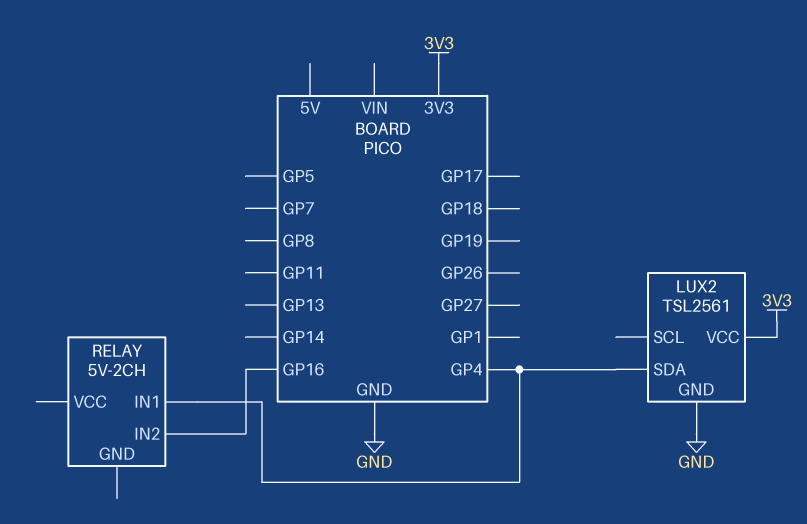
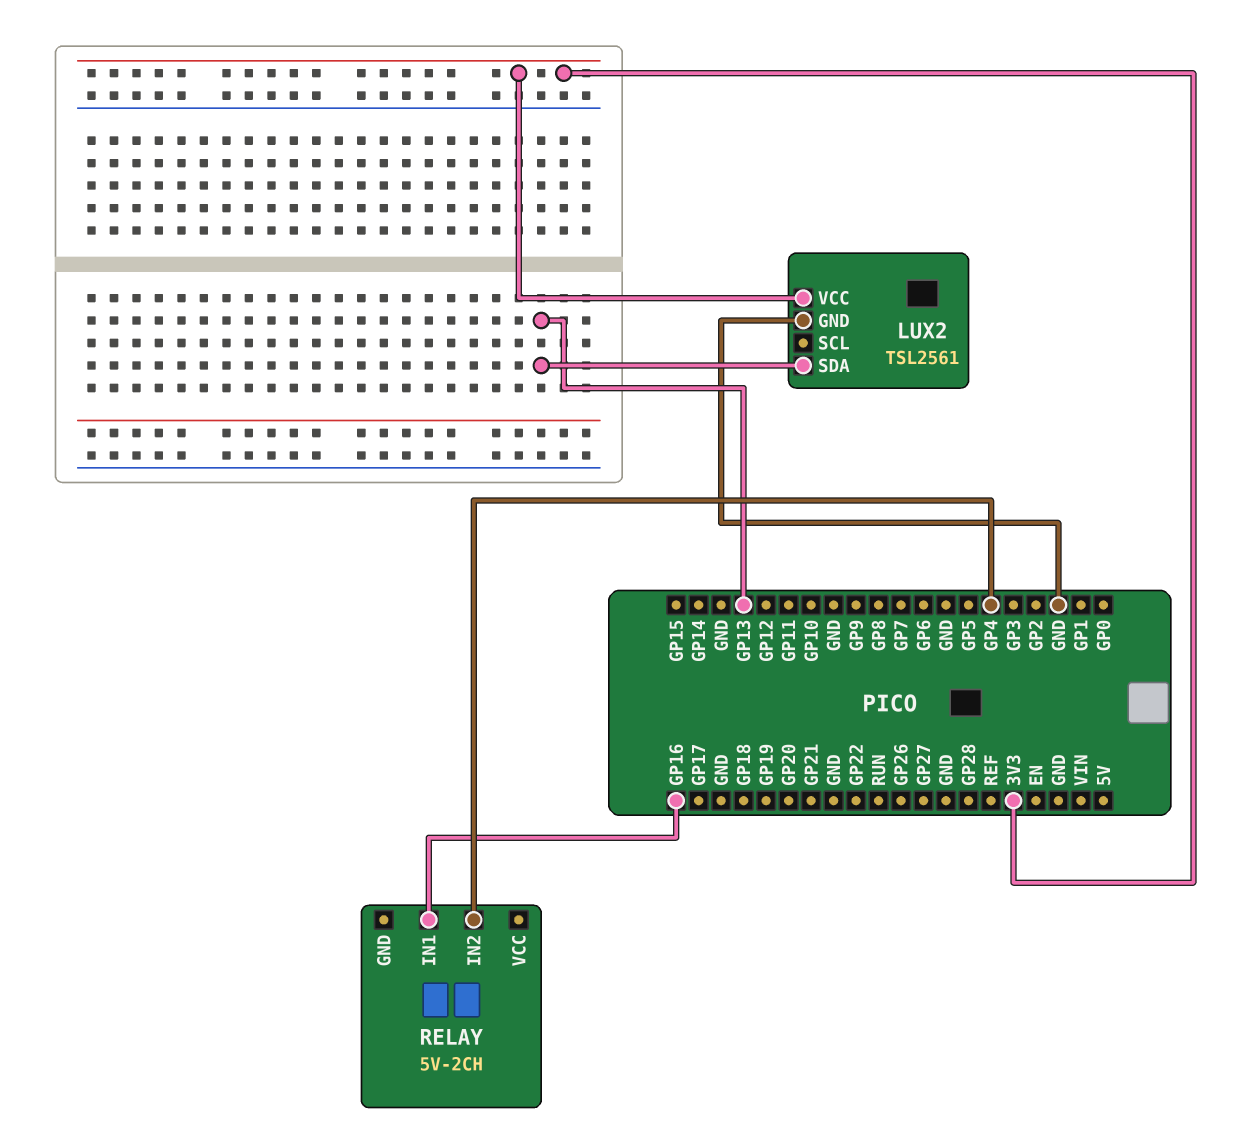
LUX2 pin SDA: GP4 -> GP13
RELAY pin IN1: GP4 -> GP16
RELAY pin IN2: GP16 -> GP4

